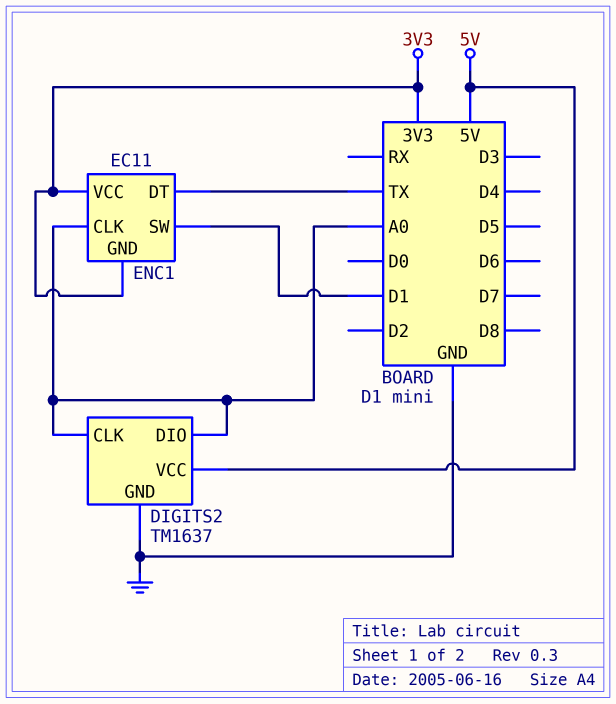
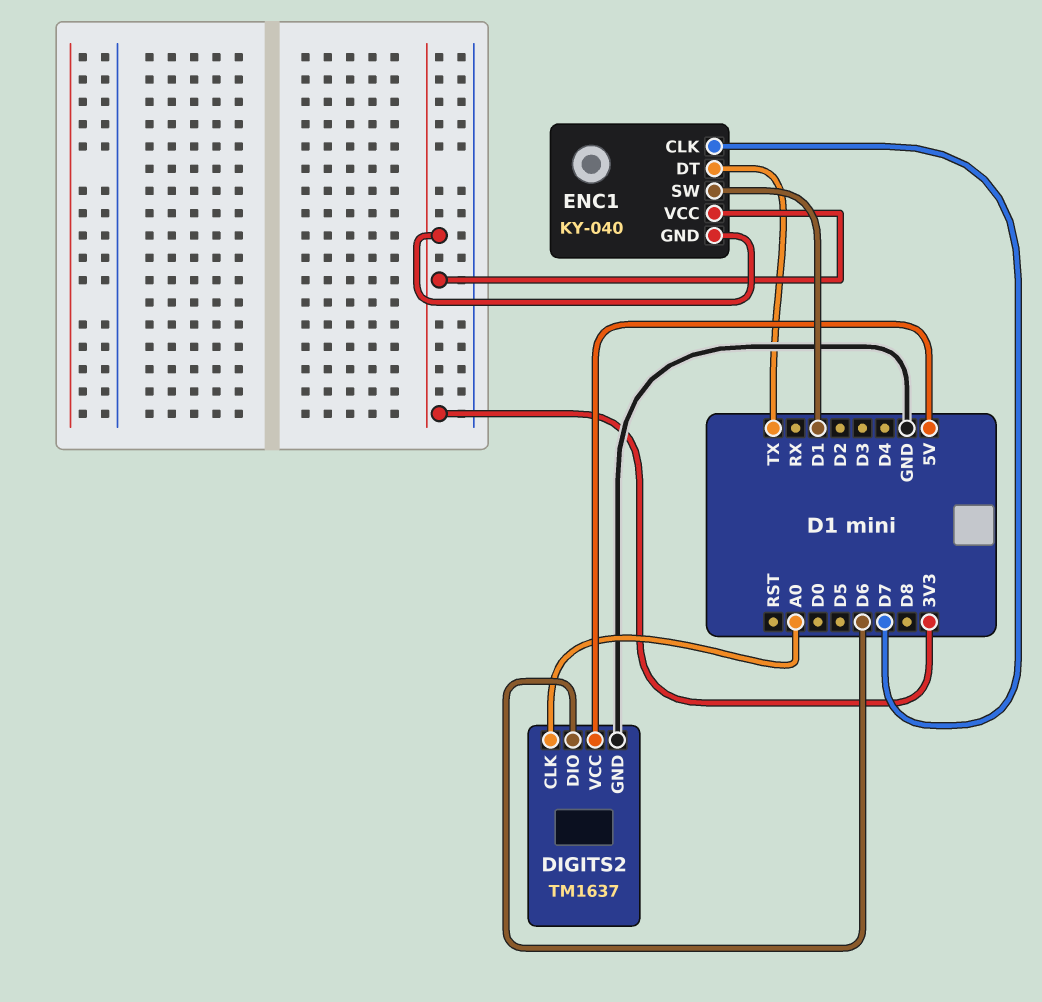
DIGITS2 pin DIO: A0 -> D6
ENC1: EC11 -> KY-040
ENC1 pin CLK: A0 -> D7

